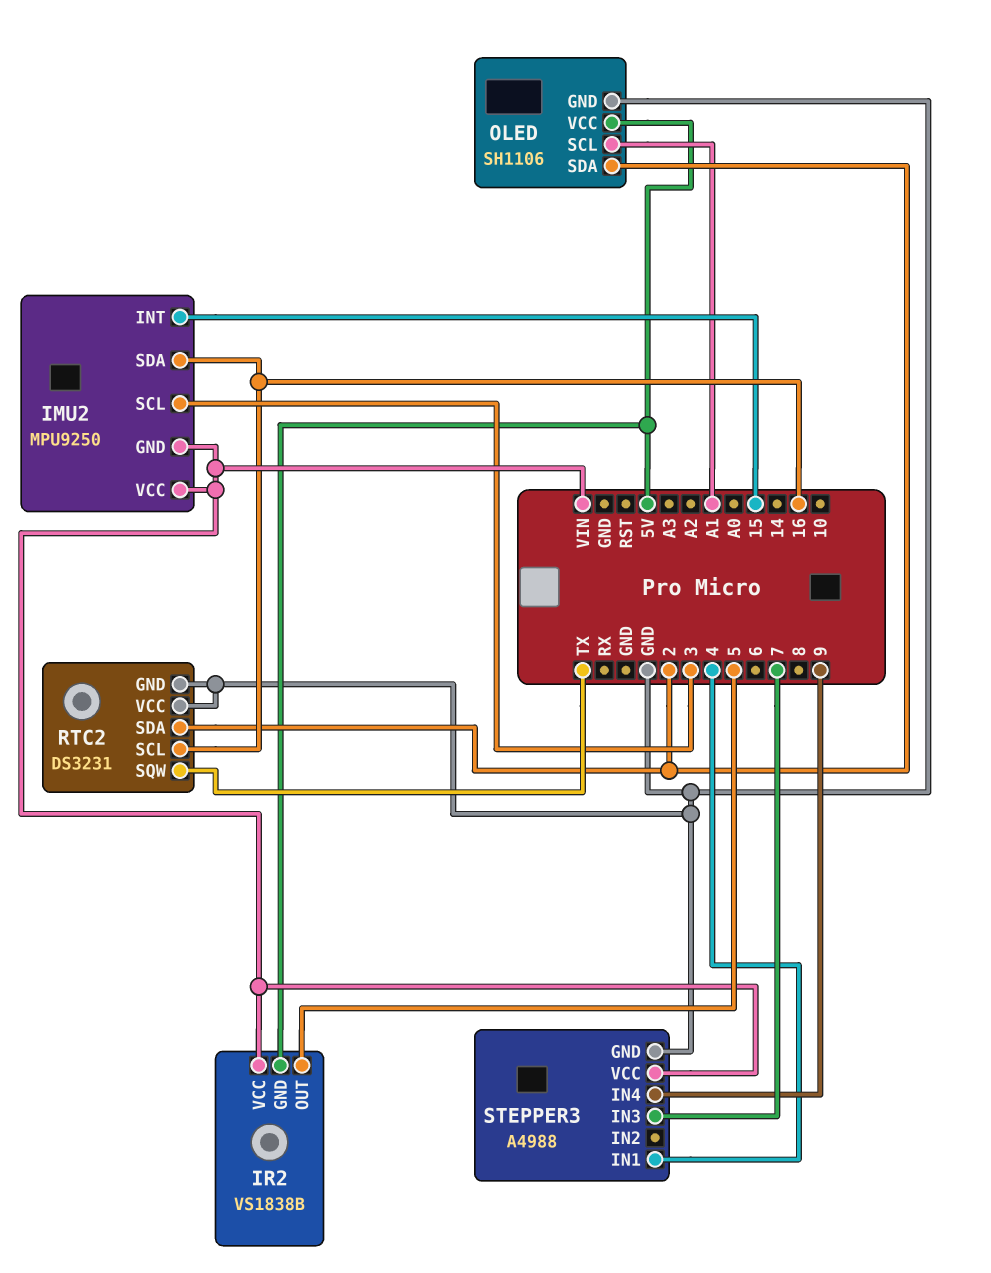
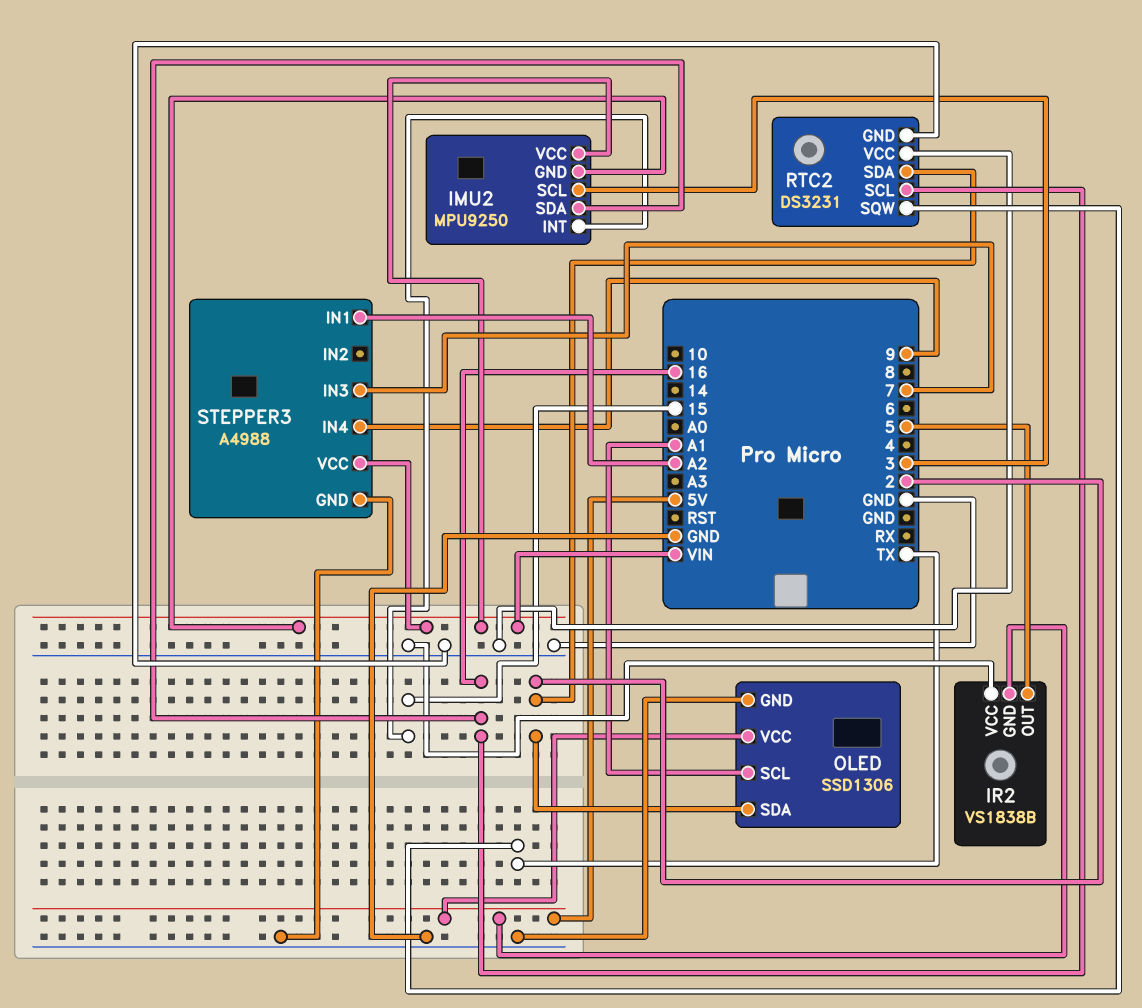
IR2 pin VCC: VIN -> GND
OLED: SH1106 -> SSD1306
STEPPER3 pin IN1: 4 -> A2

